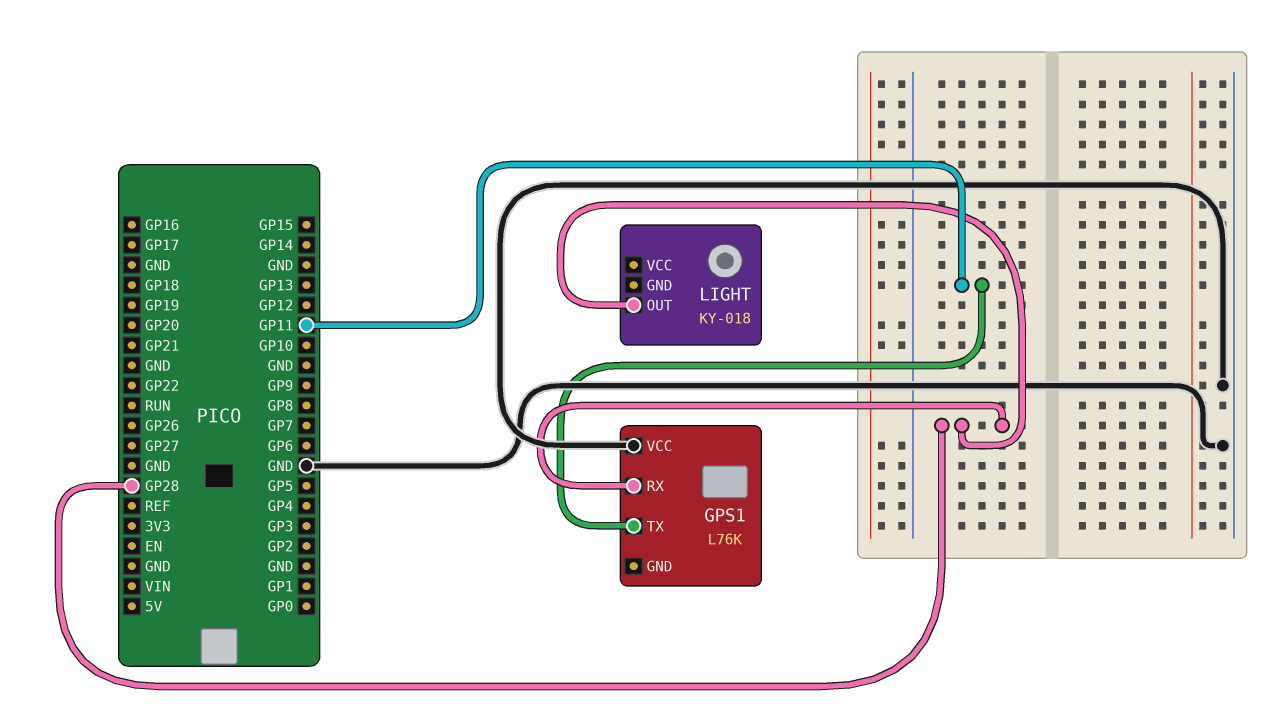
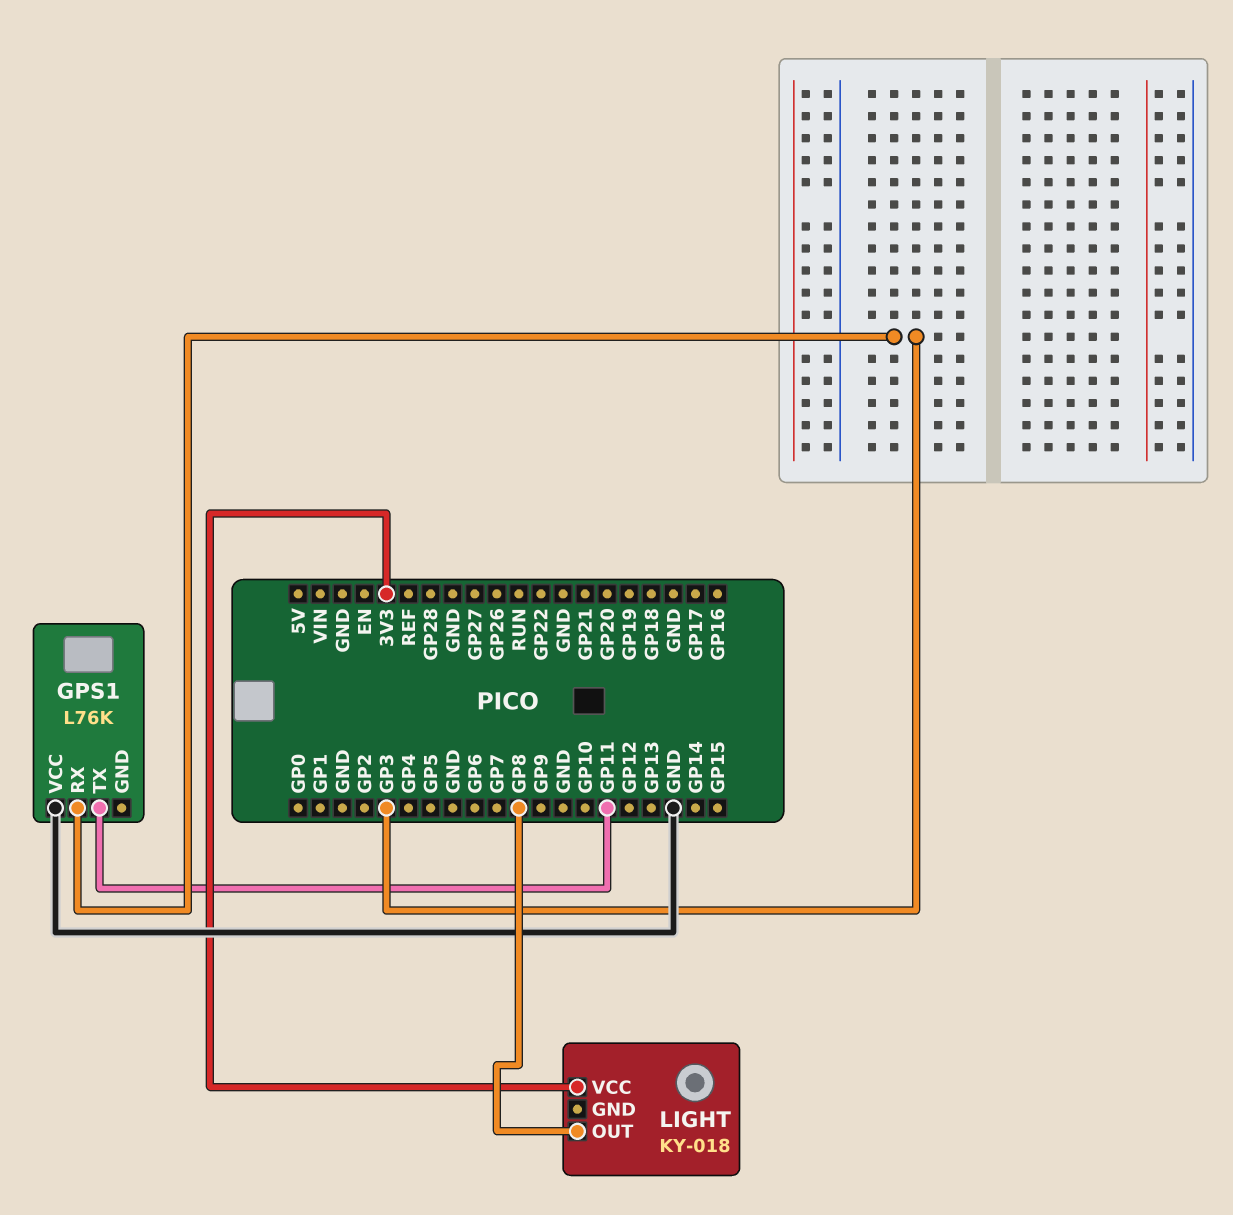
GPS1 pin RX: GP28 -> GP3
LIGHT pin OUT: GP28 -> GP8
LIGHT pin VCC: none -> 3V3

